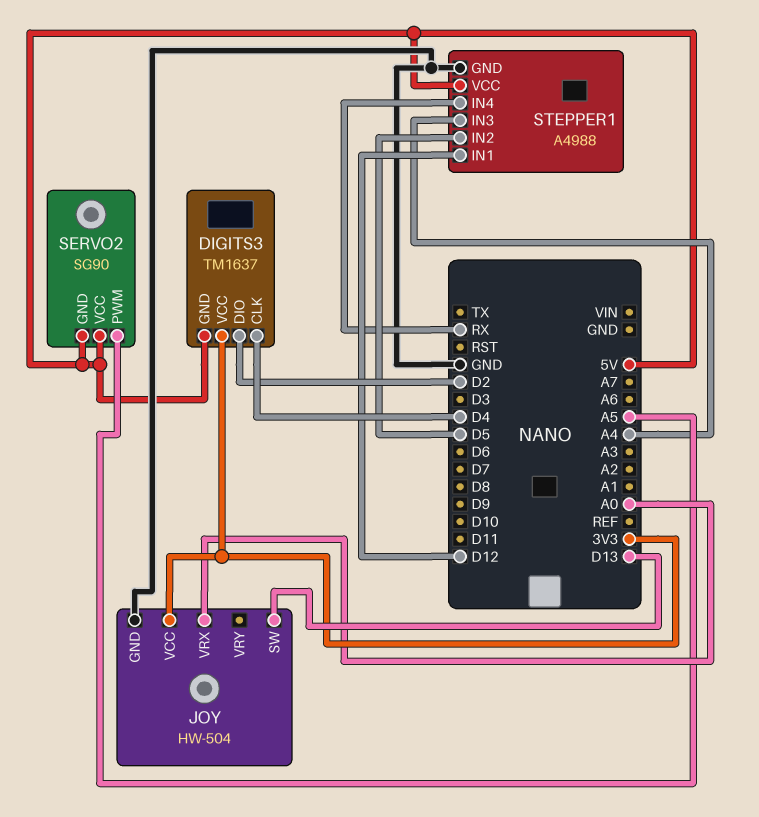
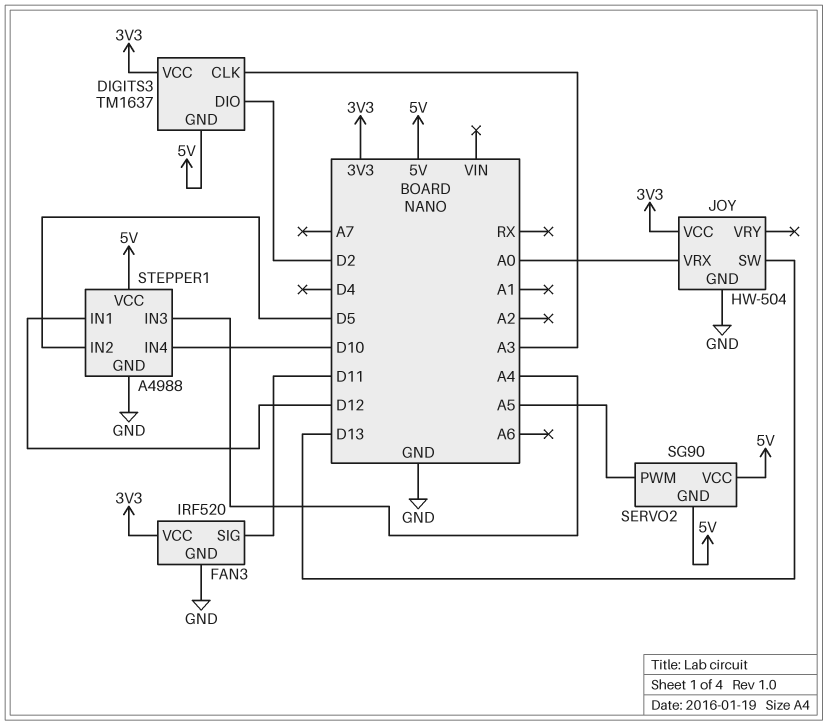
DIGITS3 pin CLK: D4 -> A3
FAN3: none -> IRF520
FAN3 pin GND: none -> GND
FAN3 pin SIG: none -> D11
FAN3 pin VCC: none -> 3V3
STEPPER1 pin IN4: RX -> D10

